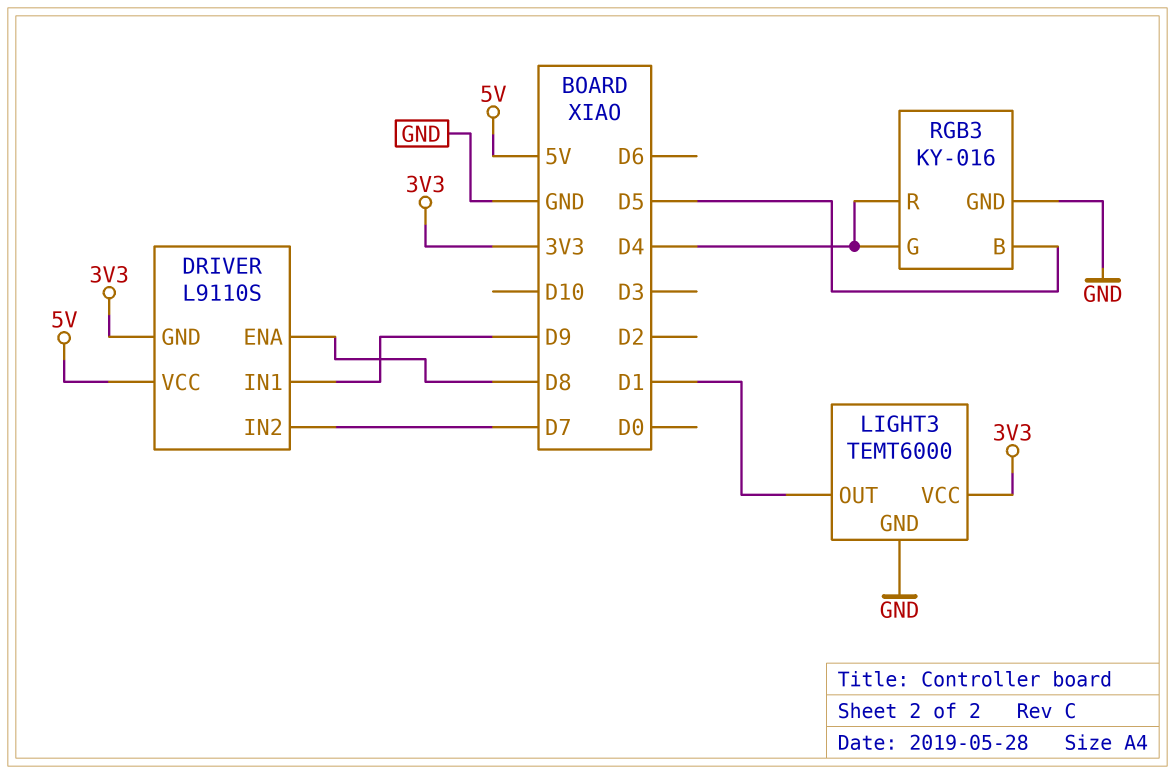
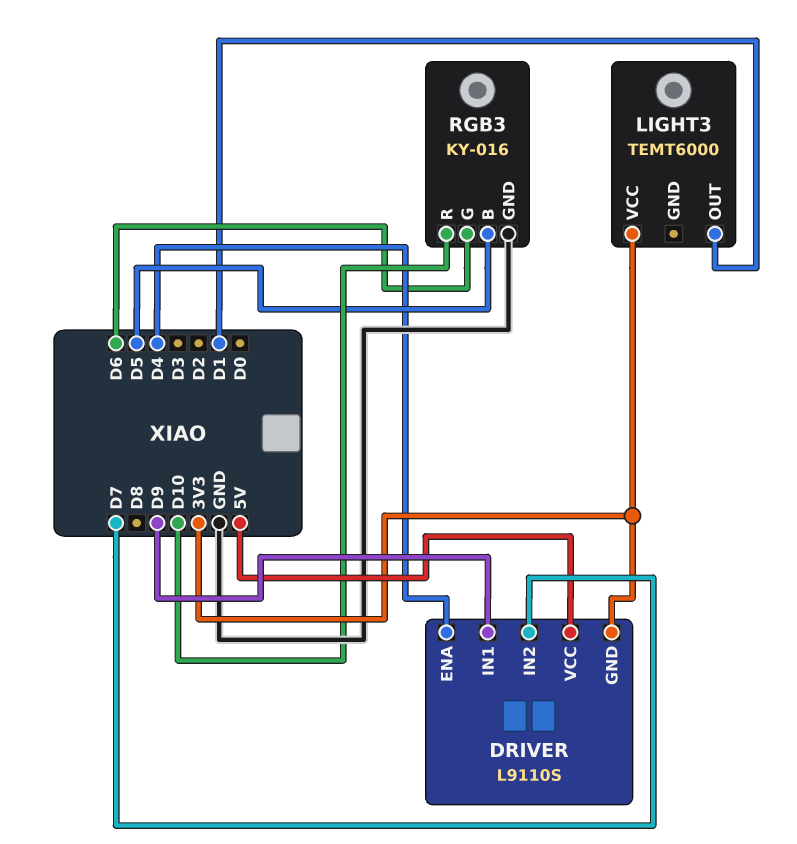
DRIVER pin ENA: D8 -> D4
LIGHT3 pin GND: GND -> none
RGB3 pin G: D4 -> D6
RGB3 pin R: D4 -> D10

